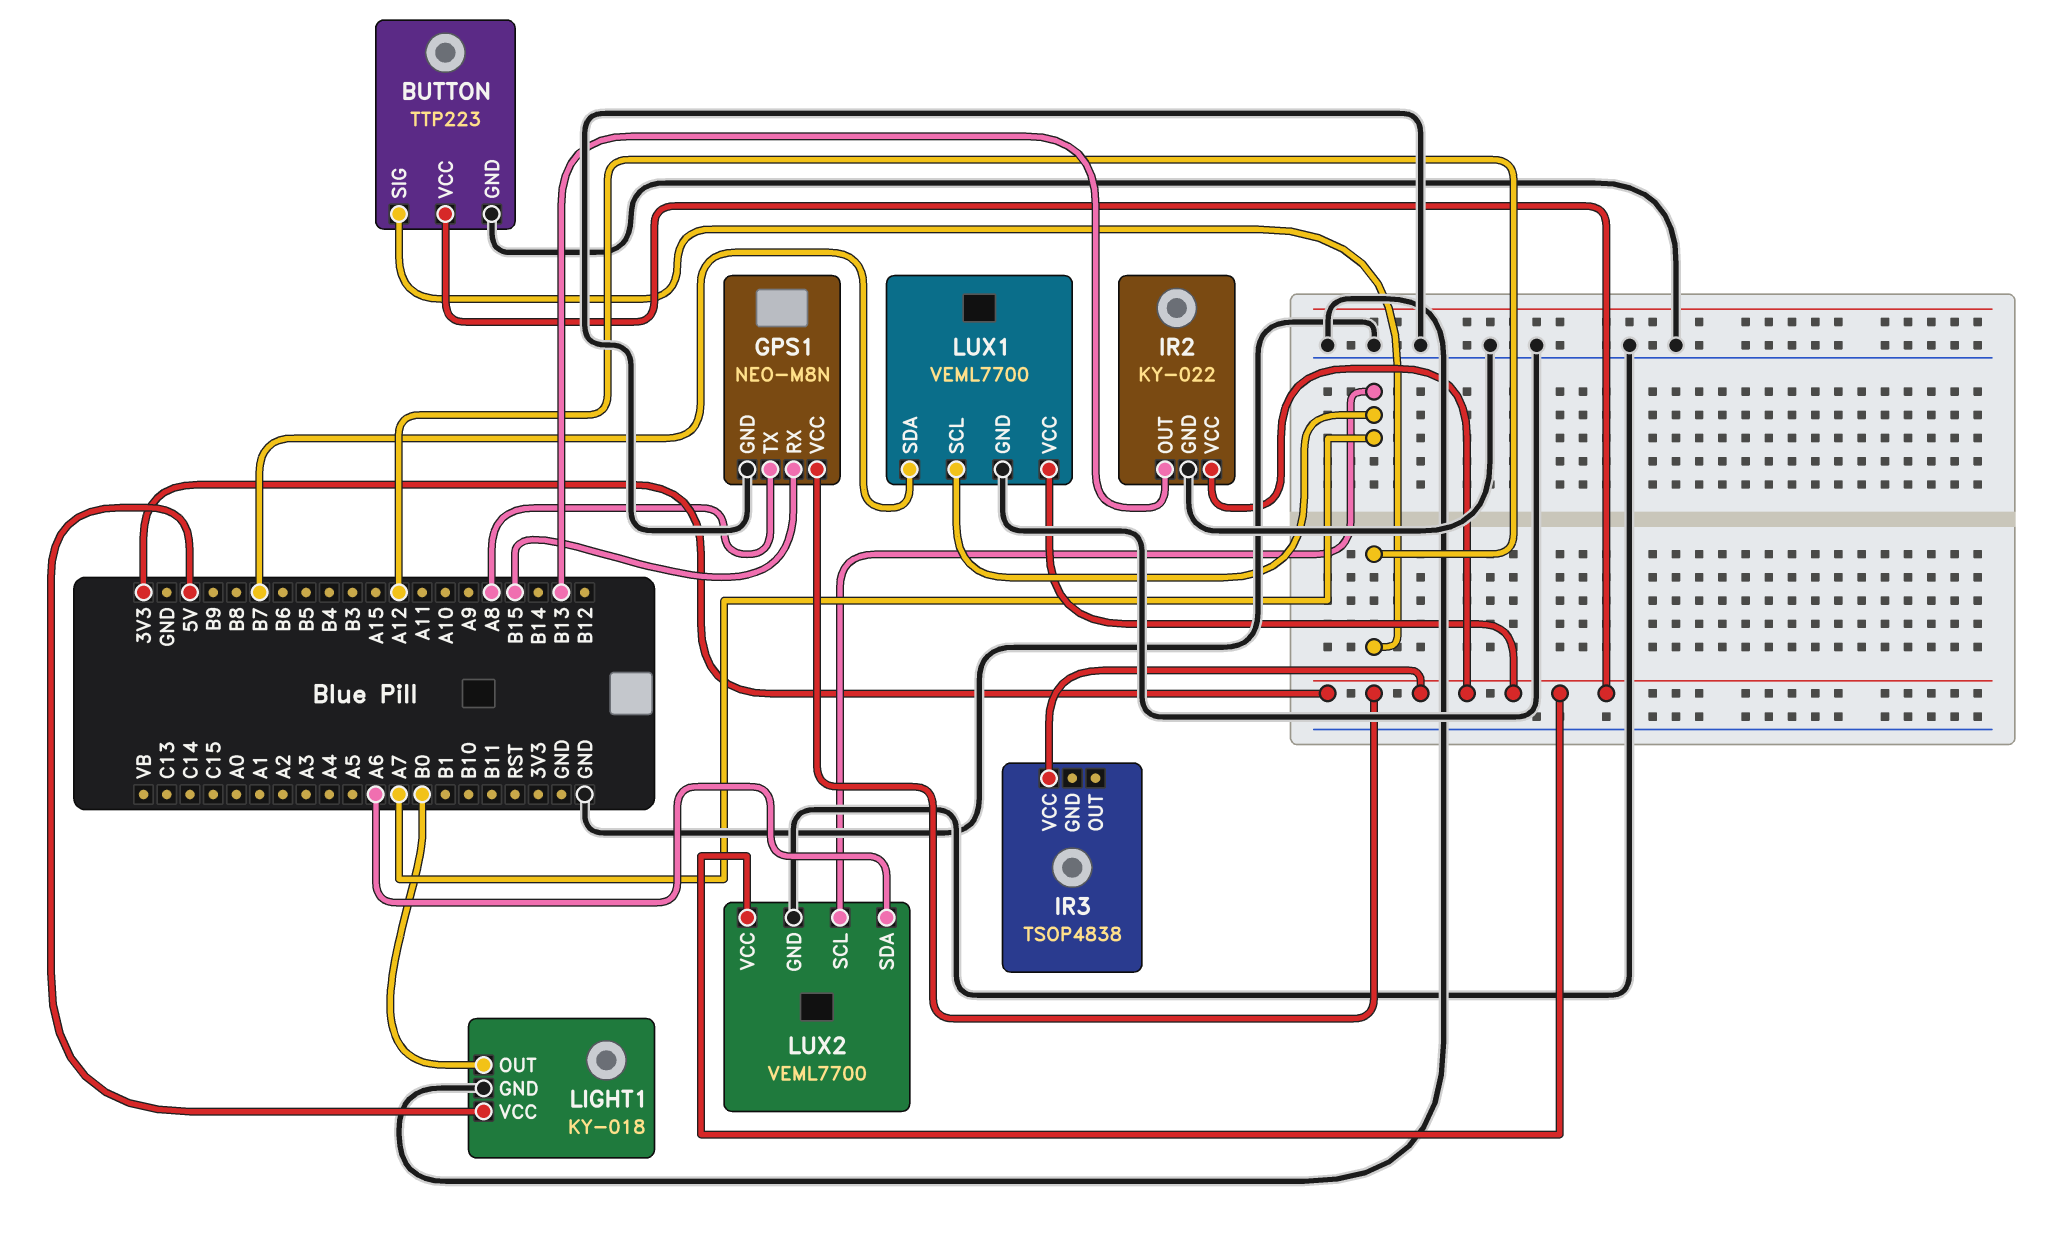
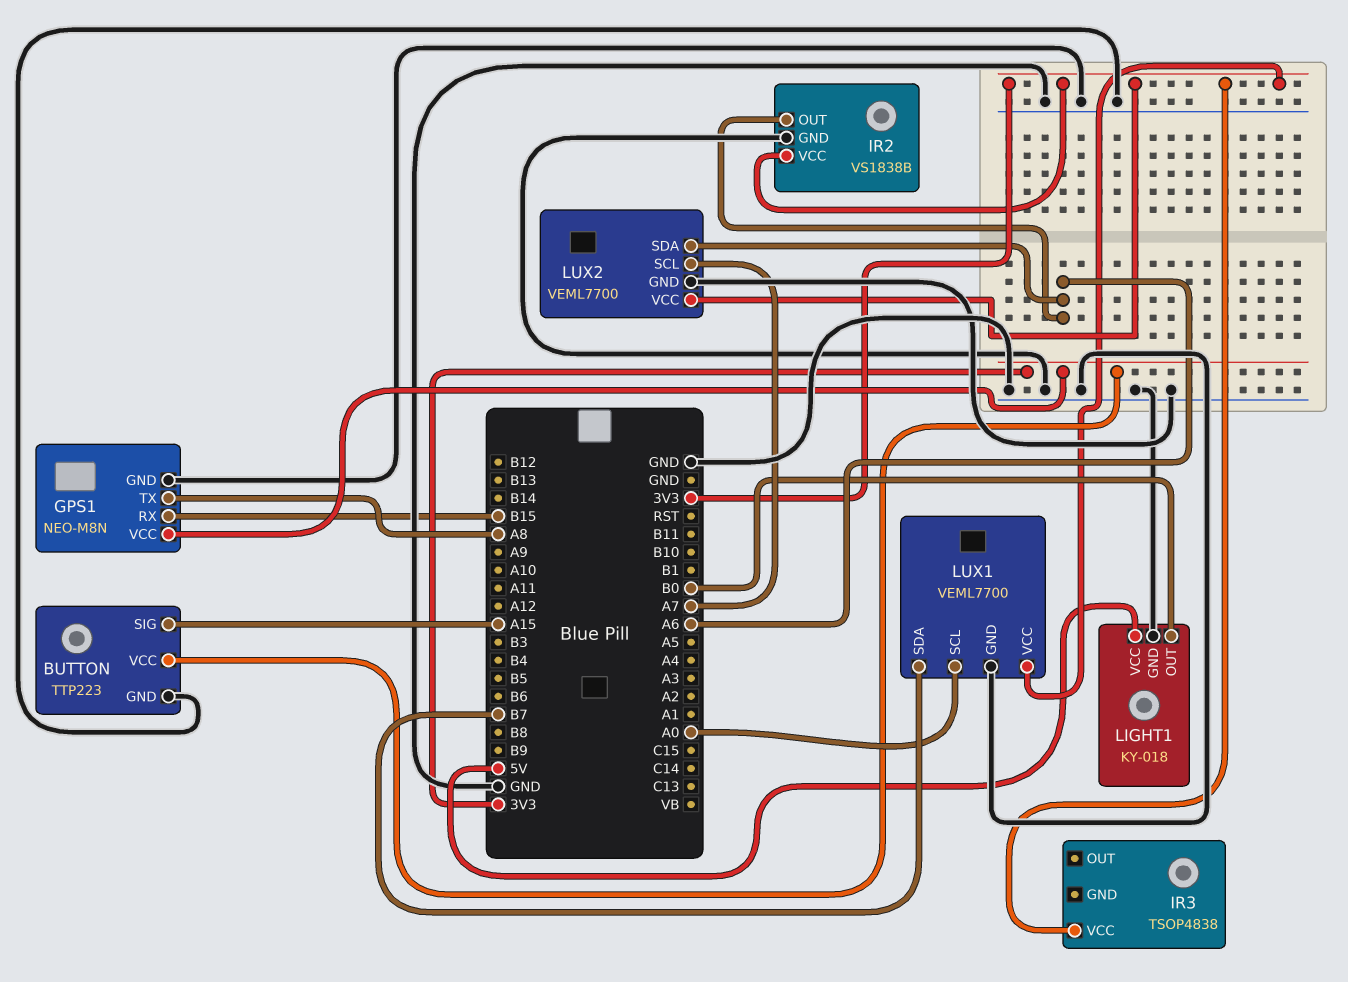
BUTTON pin SIG: A12 -> A15
IR2: KY-022 -> VS1838B
IR2 pin OUT: B13 -> A6
LUX1 pin SCL: A7 -> A0

